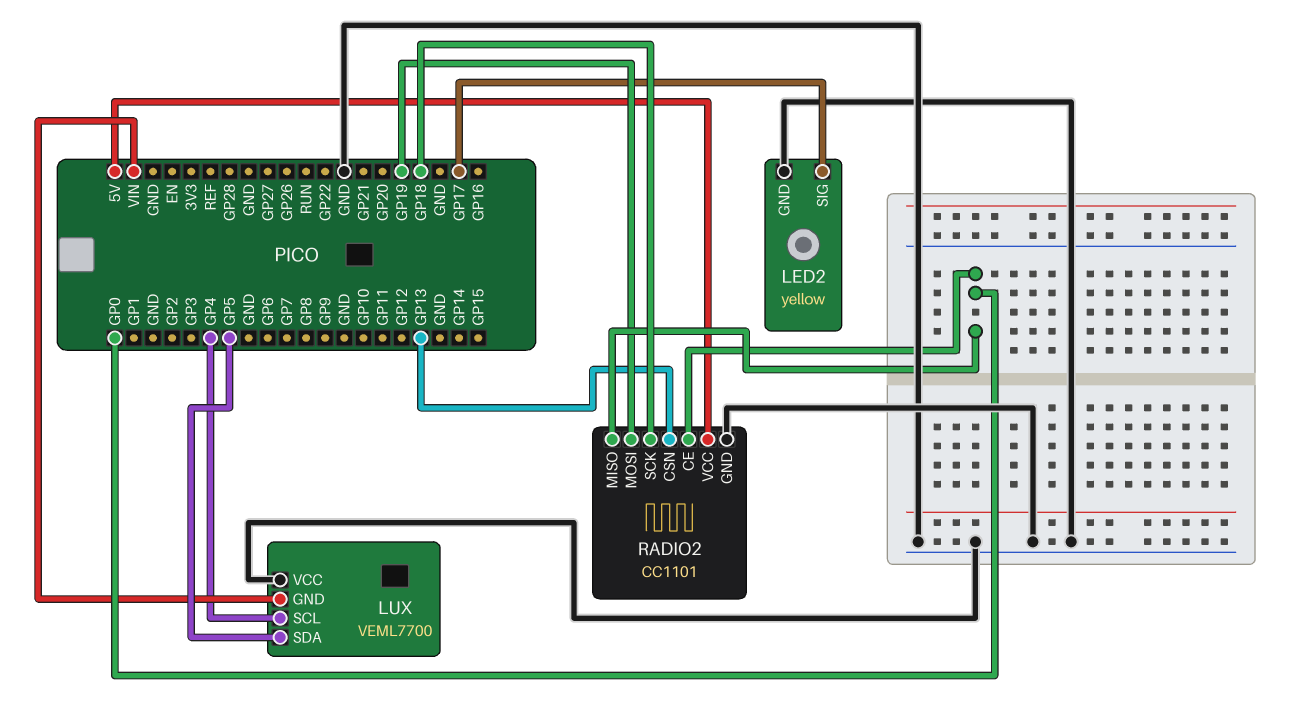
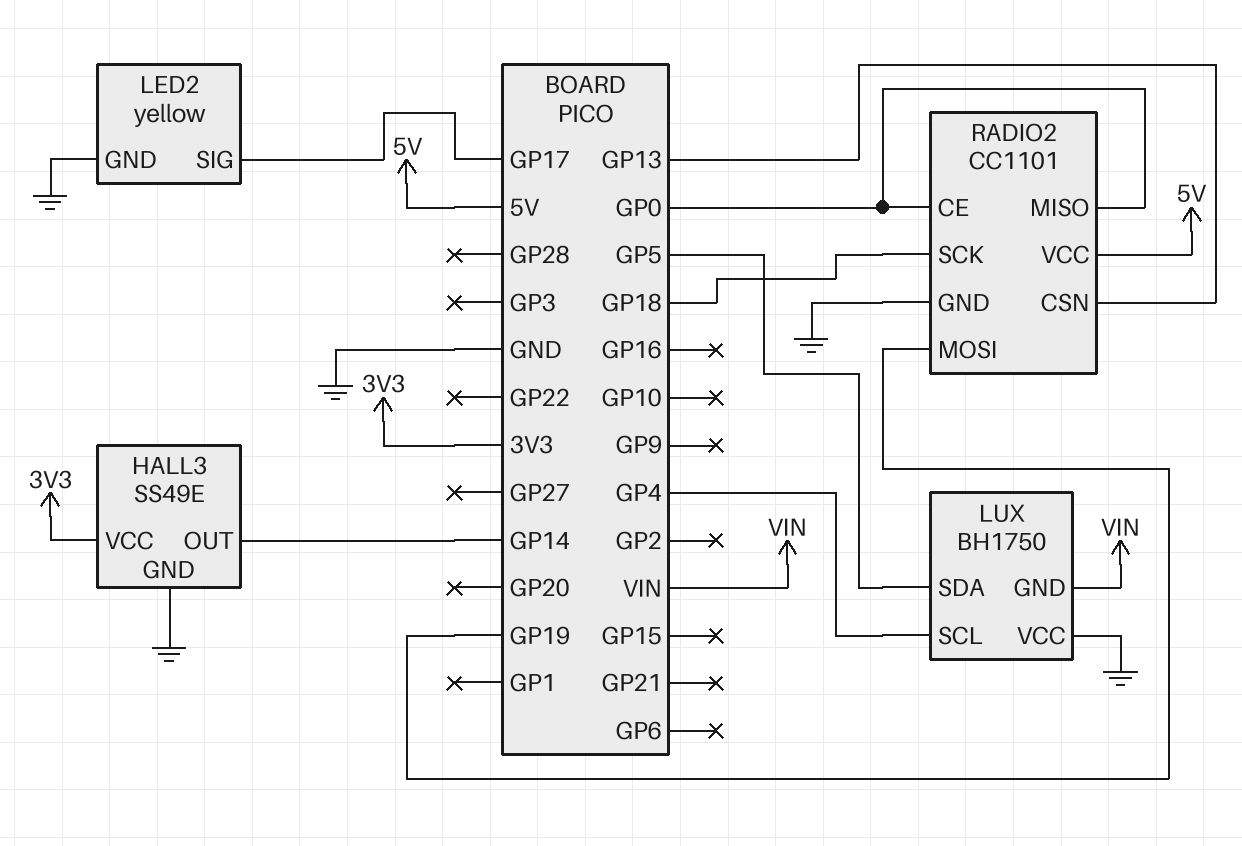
HALL3: none -> SS49E
HALL3 pin GND: none -> GND
HALL3 pin OUT: none -> GP14
HALL3 pin VCC: none -> 3V3
LUX: VEML7700 -> BH1750

